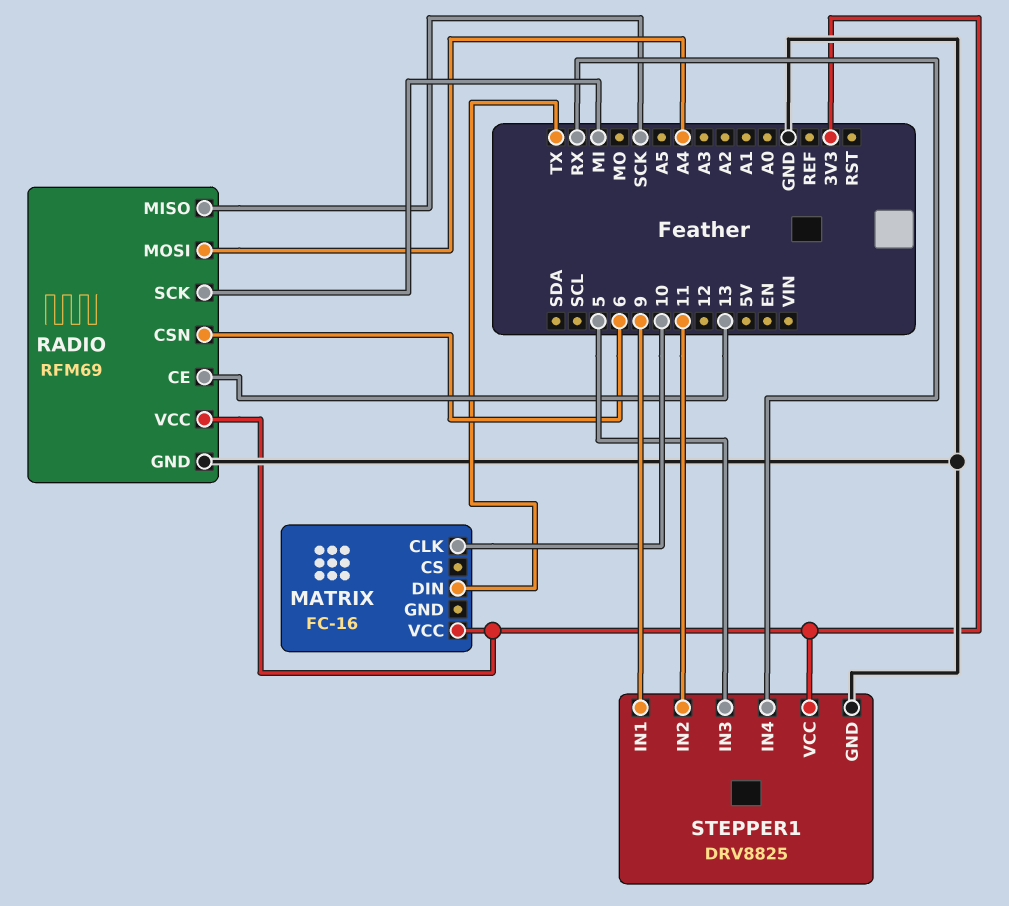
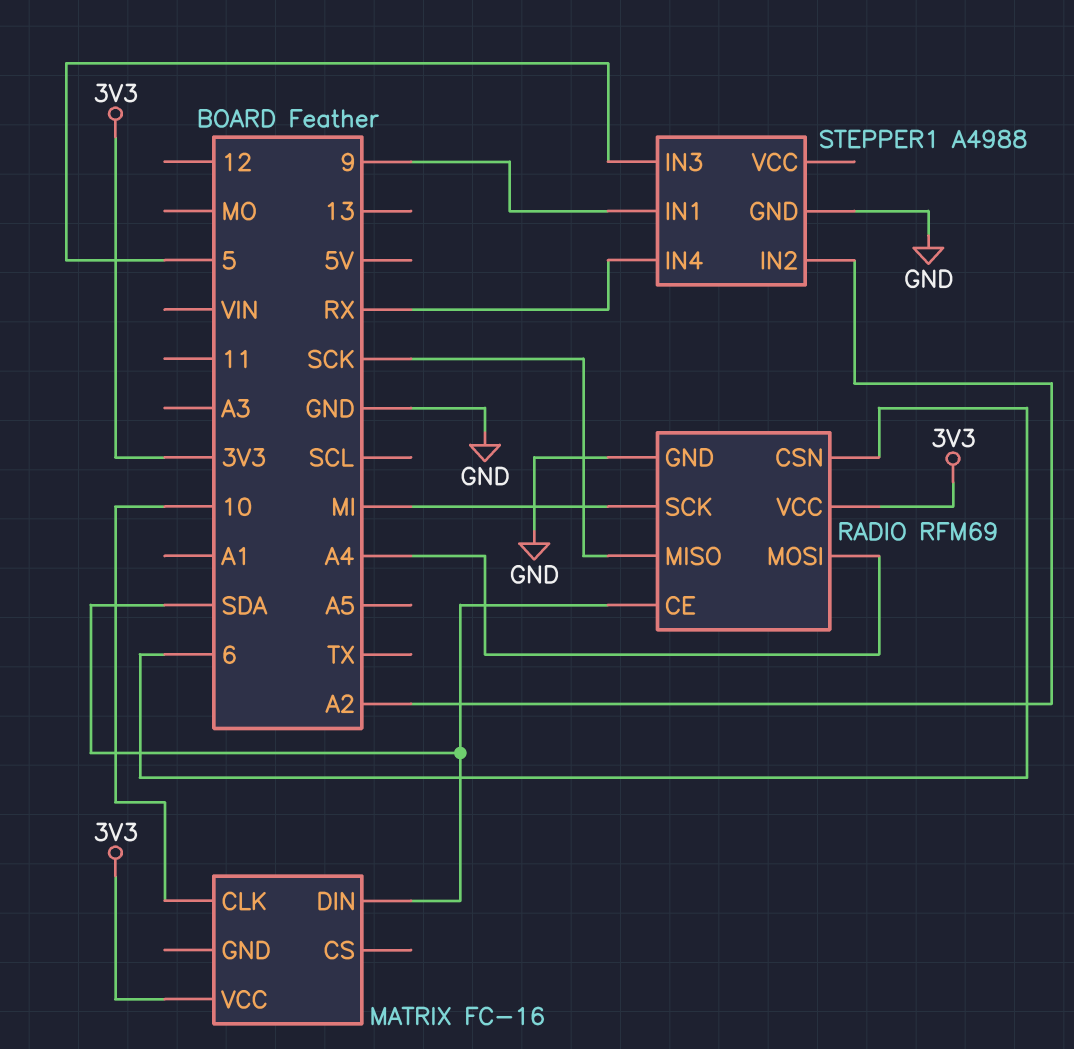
MATRIX pin DIN: TX -> SDA
RADIO pin CE: 13 -> SDA
STEPPER1: DRV8825 -> A4988
STEPPER1 pin IN2: 11 -> A2
STEPPER1 pin VCC: 3V3 -> none

